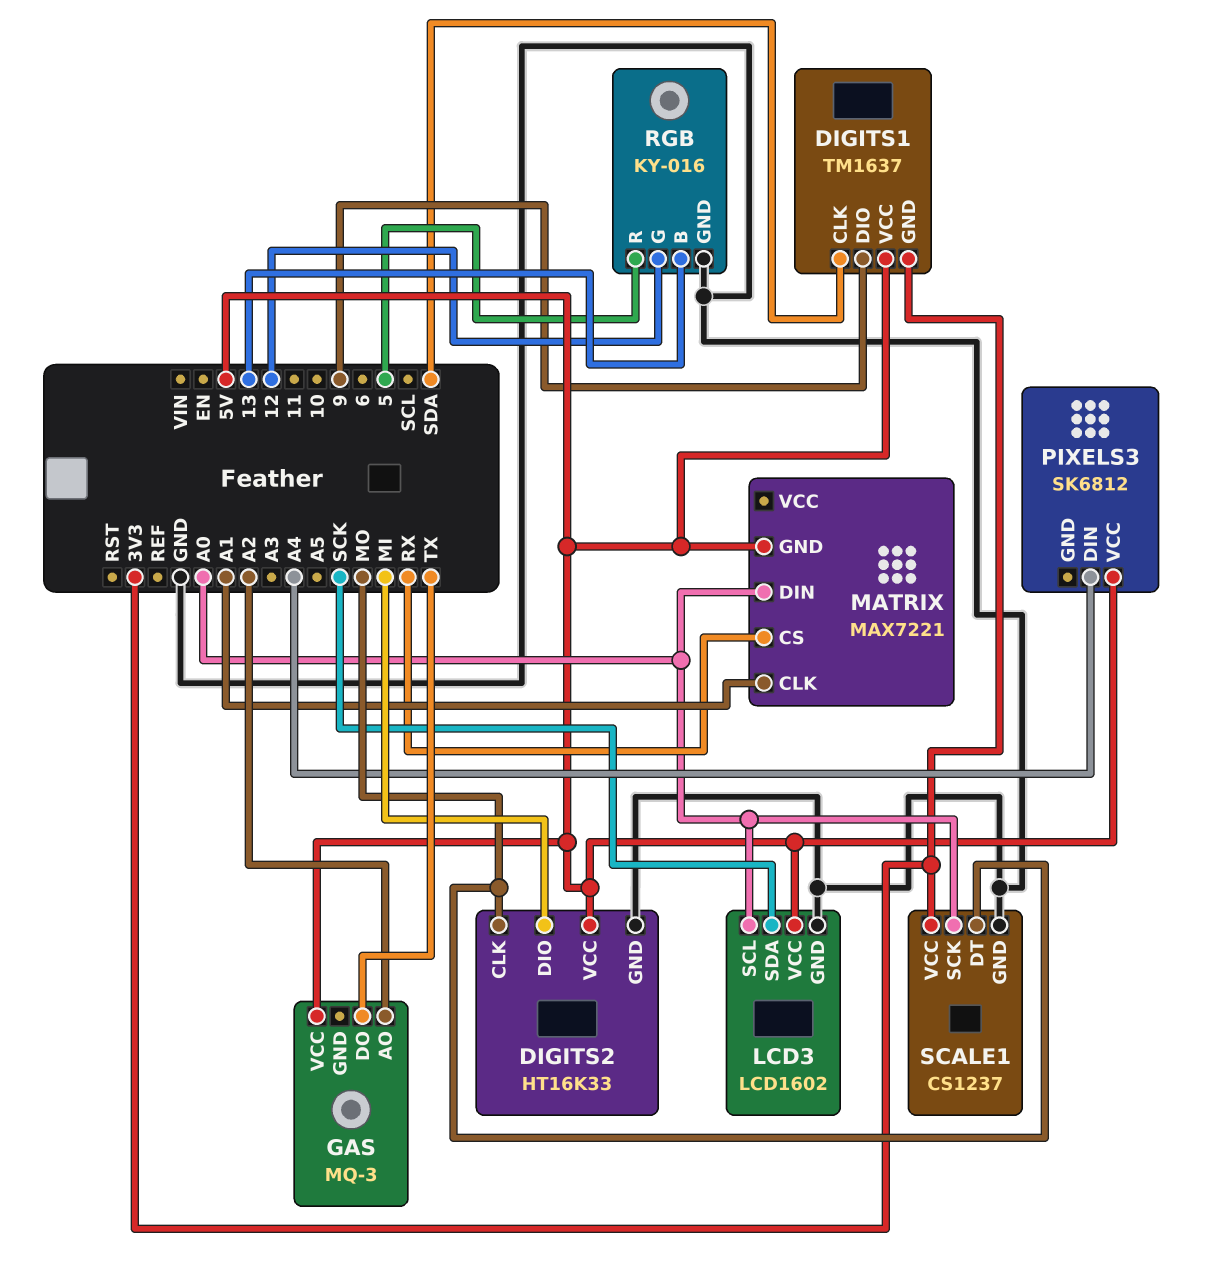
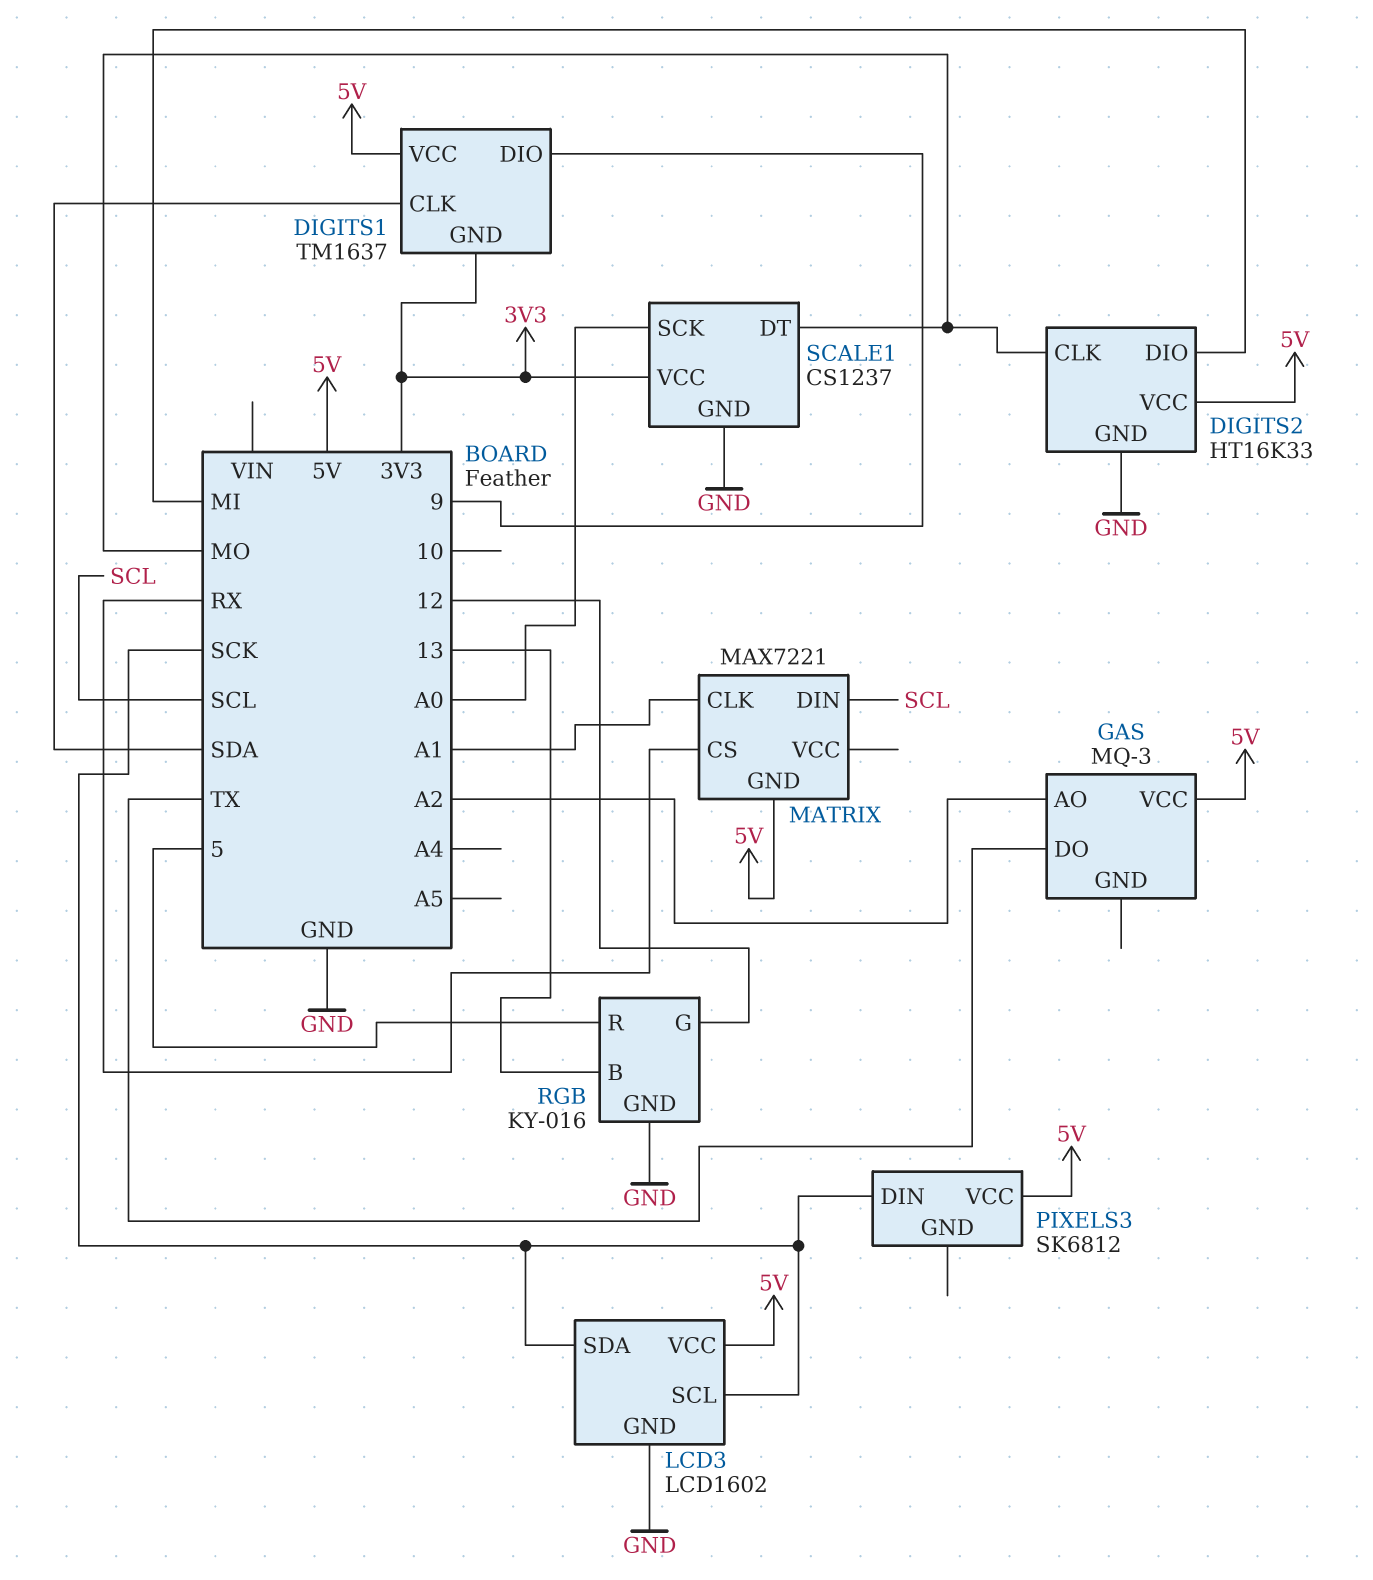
LCD3 pin SCL: A0 -> SCK
MATRIX pin DIN: A0 -> SCL
PIXELS3 pin DIN: A4 -> SCK

